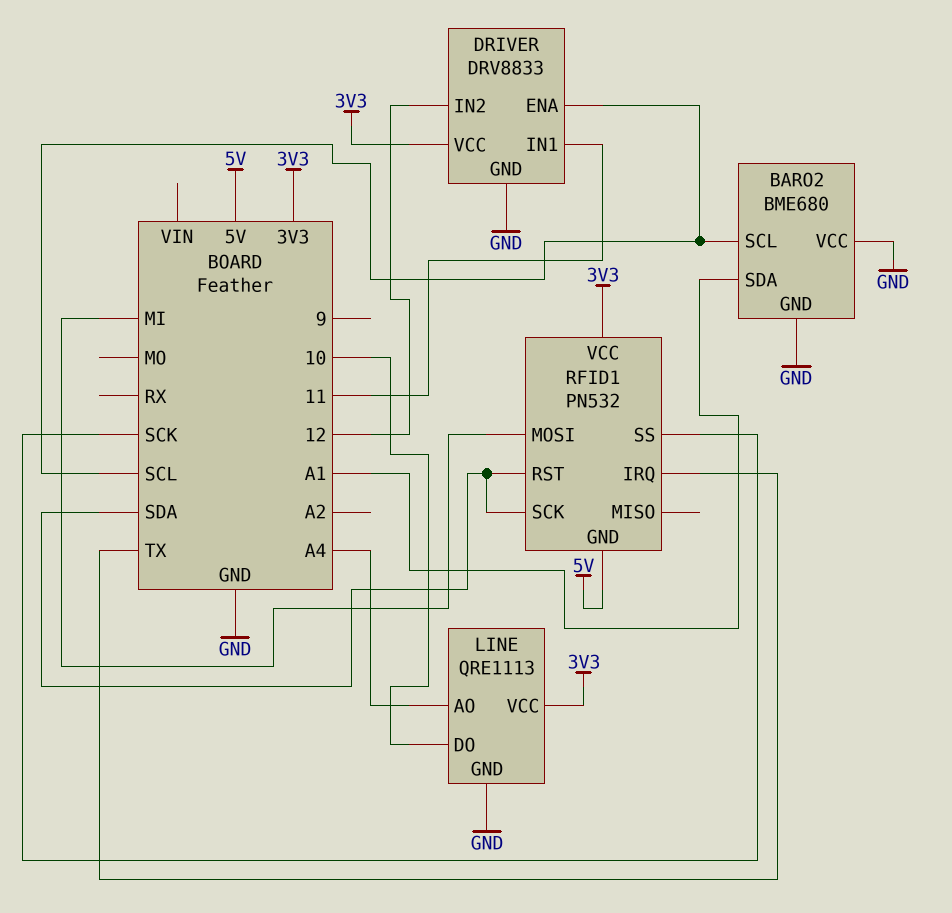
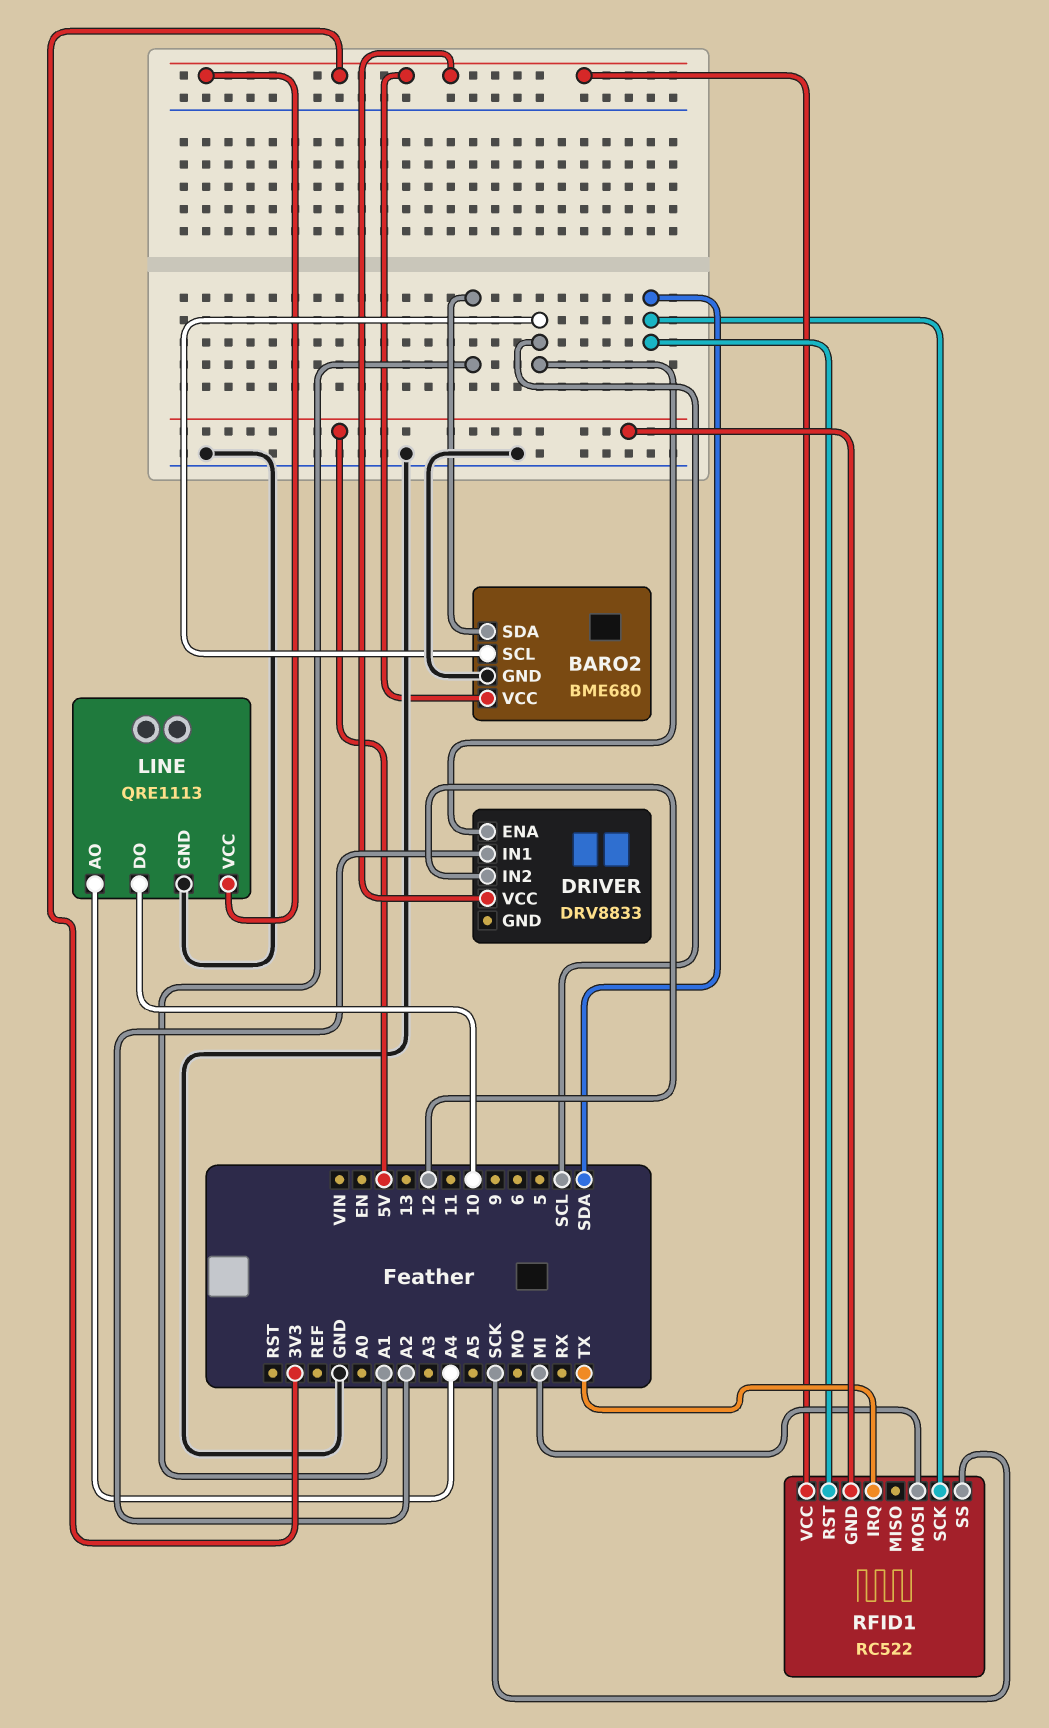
BARO2 pin VCC: GND -> 3V3
DRIVER pin GND: GND -> none
DRIVER pin IN1: 11 -> A2
RFID1: PN532 -> RC522

